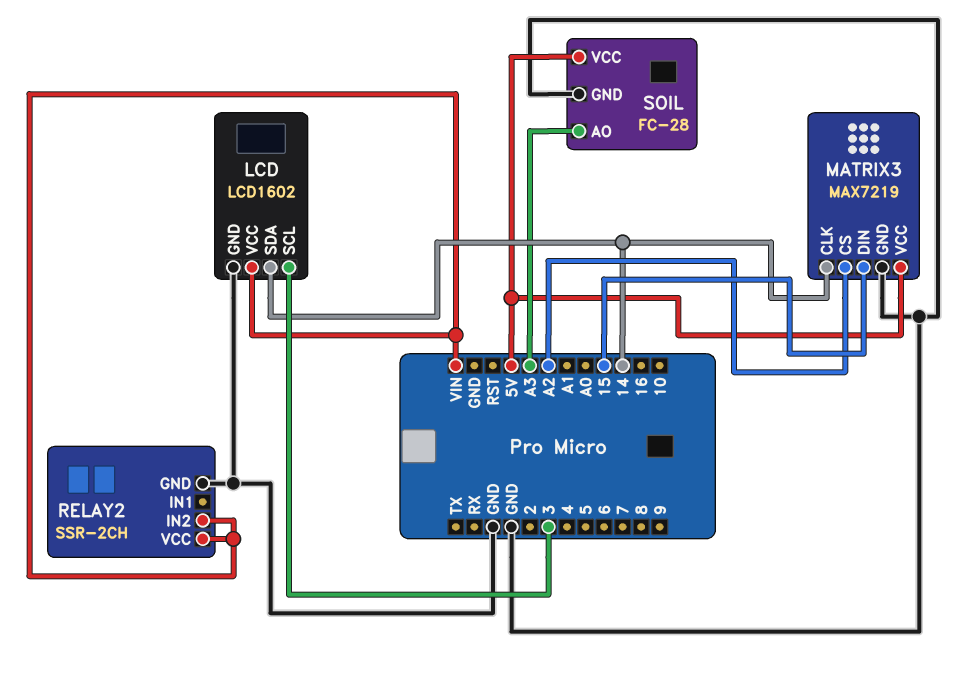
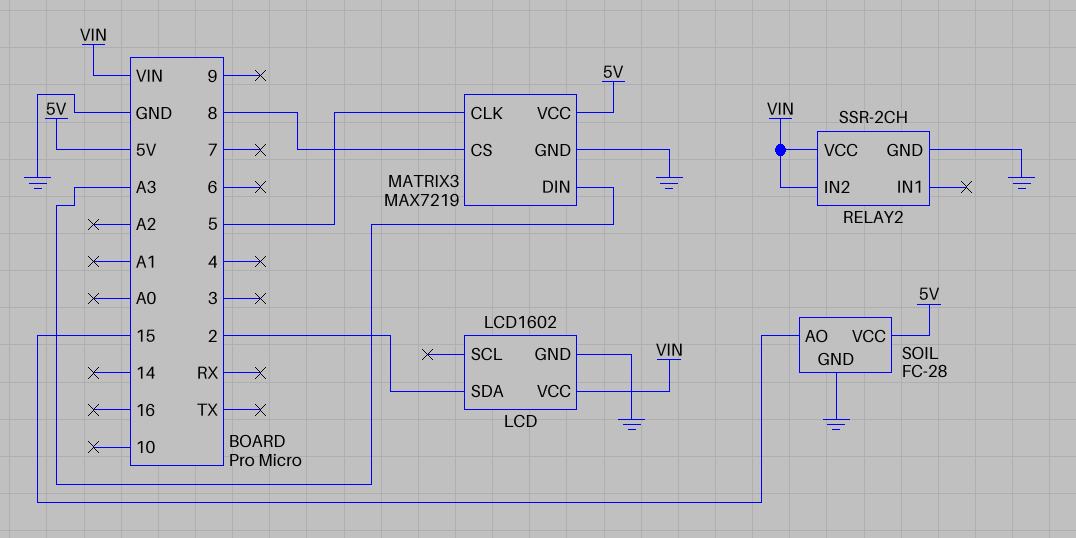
LCD pin SCL: 3 -> none
LCD pin SDA: 14 -> 2
MATRIX3 pin CLK: 14 -> 5
MATRIX3 pin CS: A2 -> 8
MATRIX3 pin DIN: 15 -> A3
SOIL pin AO: A3 -> 15

